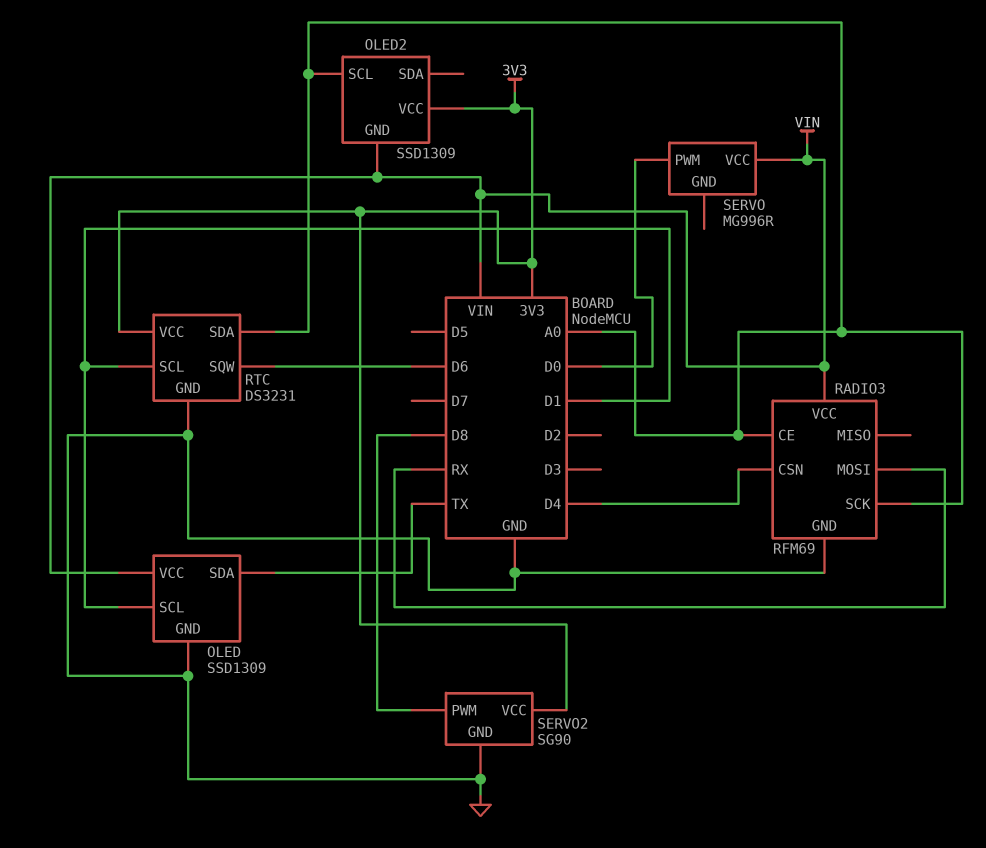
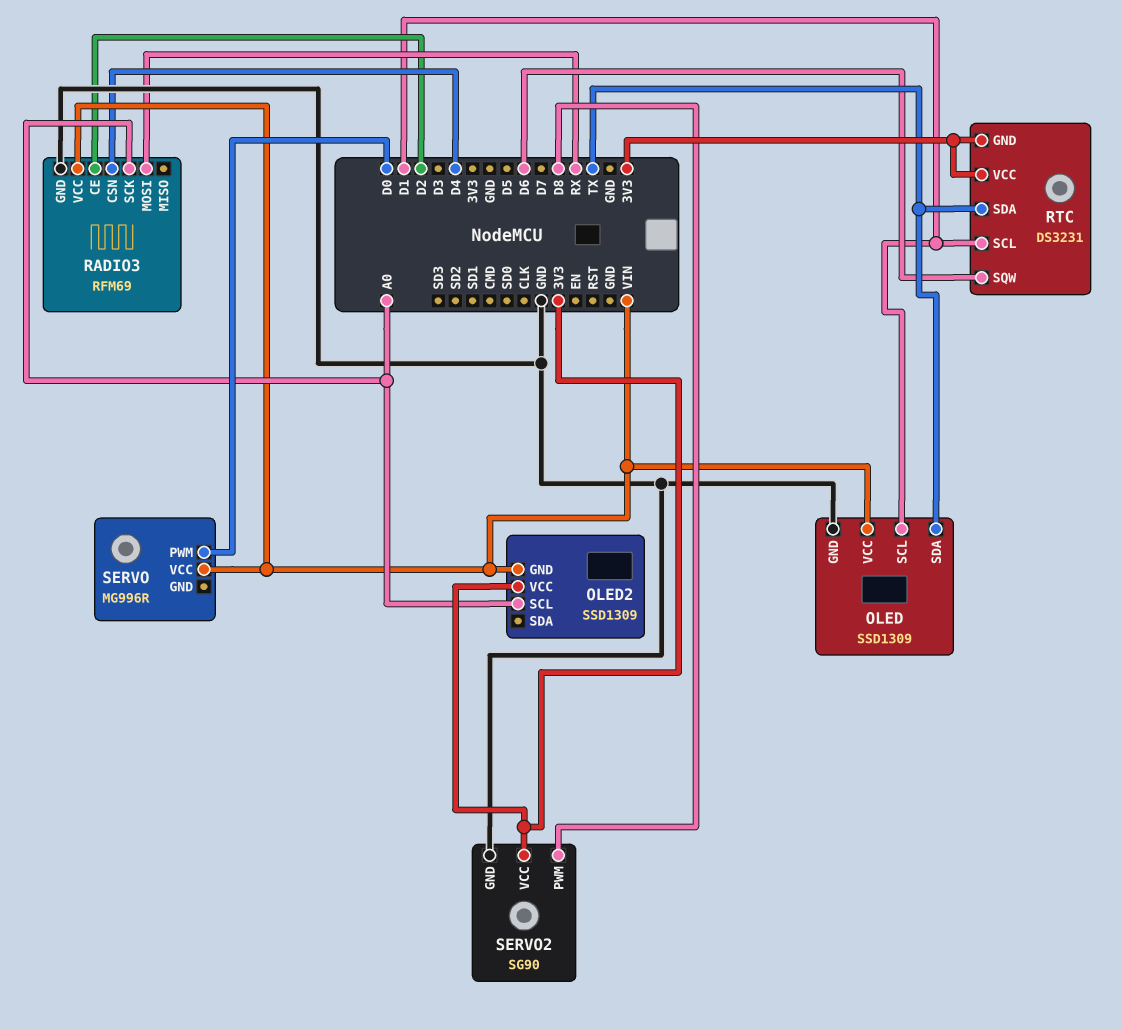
RADIO3 pin CE: A0 -> D2
RTC pin GND: GND -> 3V3
RTC pin SDA: A0 -> TX

